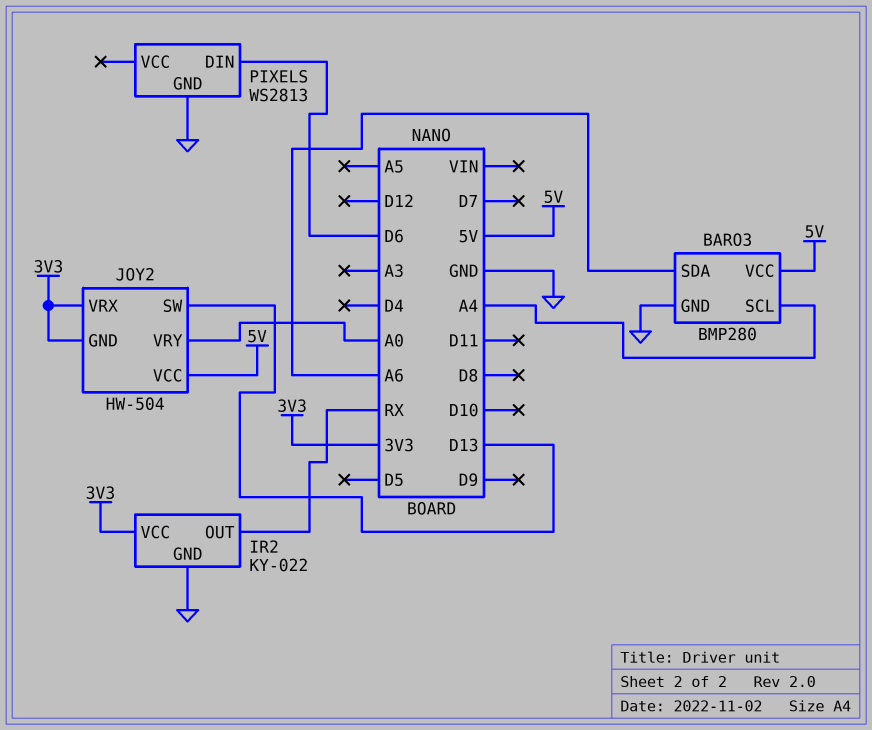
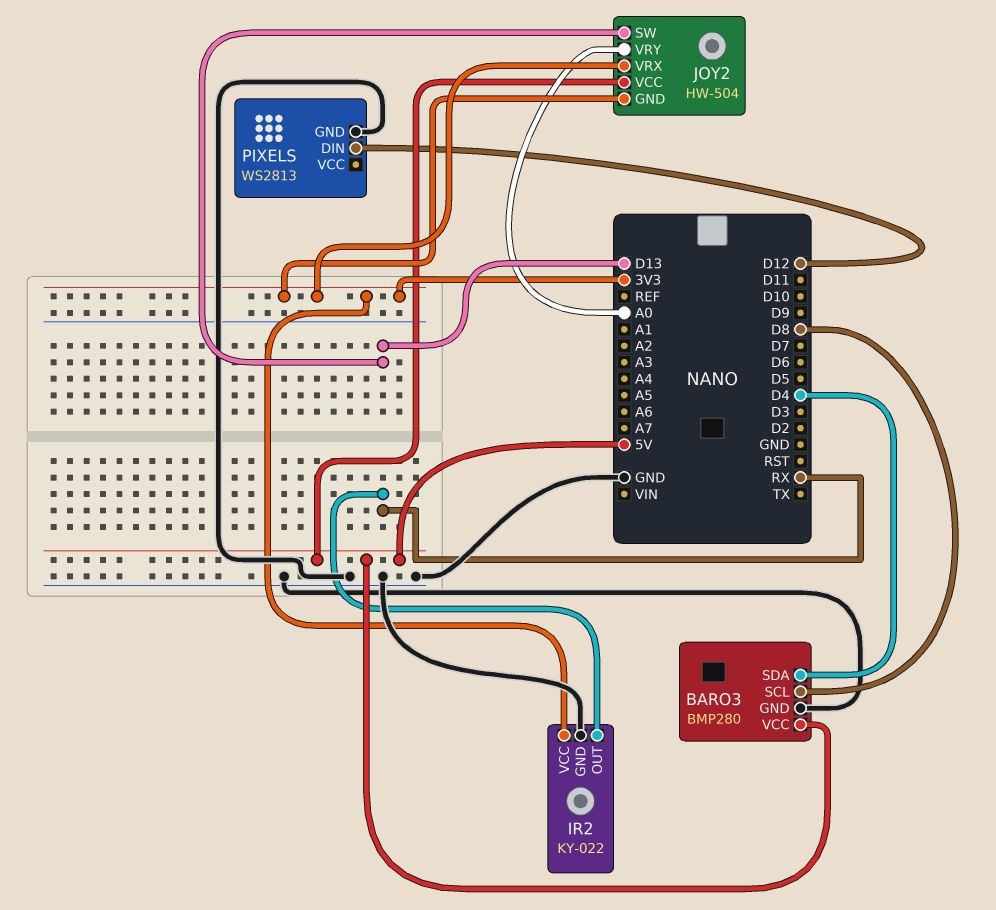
BARO3 pin SCL: A4 -> D8
BARO3 pin SDA: A6 -> D4
PIXELS pin DIN: D6 -> D12

